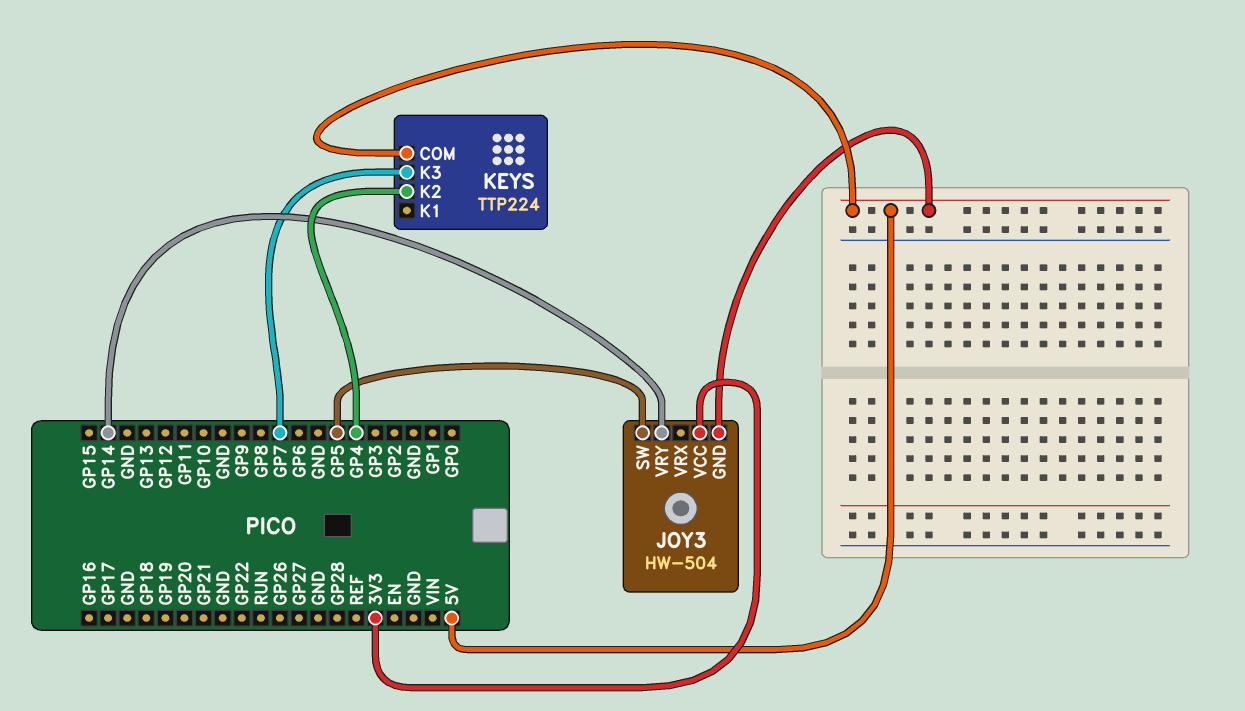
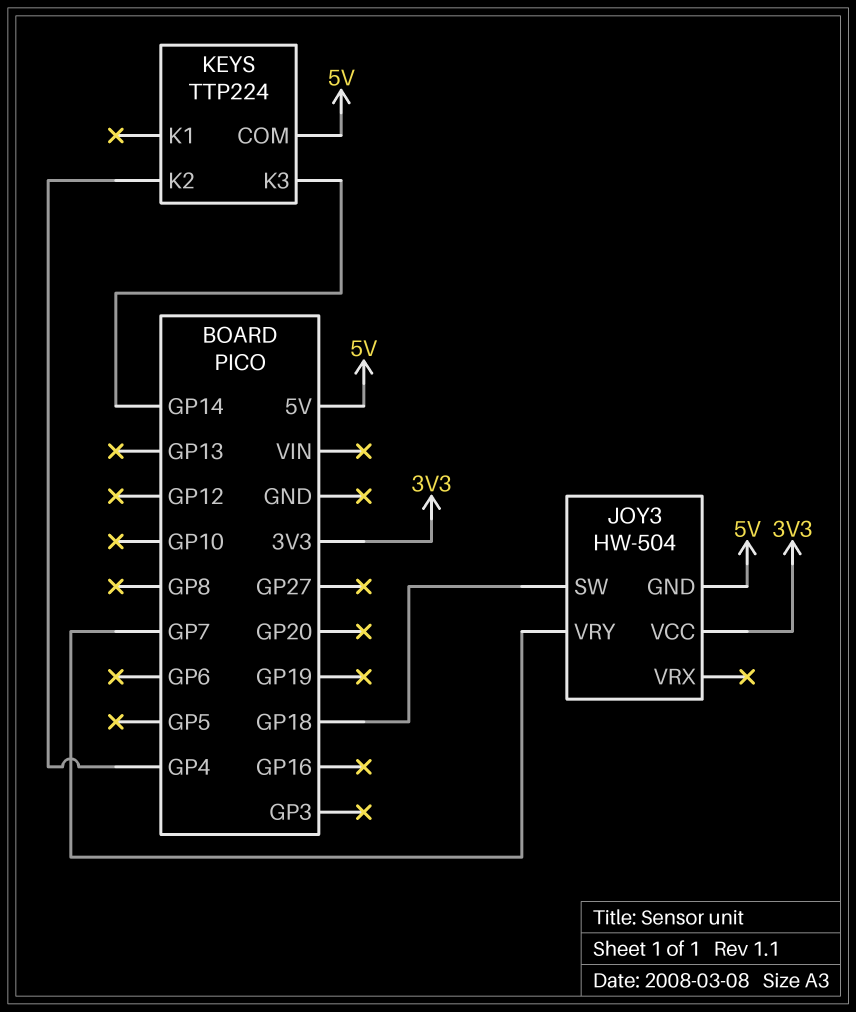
JOY3 pin SW: GP5 -> GP18
JOY3 pin VRY: GP14 -> GP7
KEYS pin K3: GP7 -> GP14

